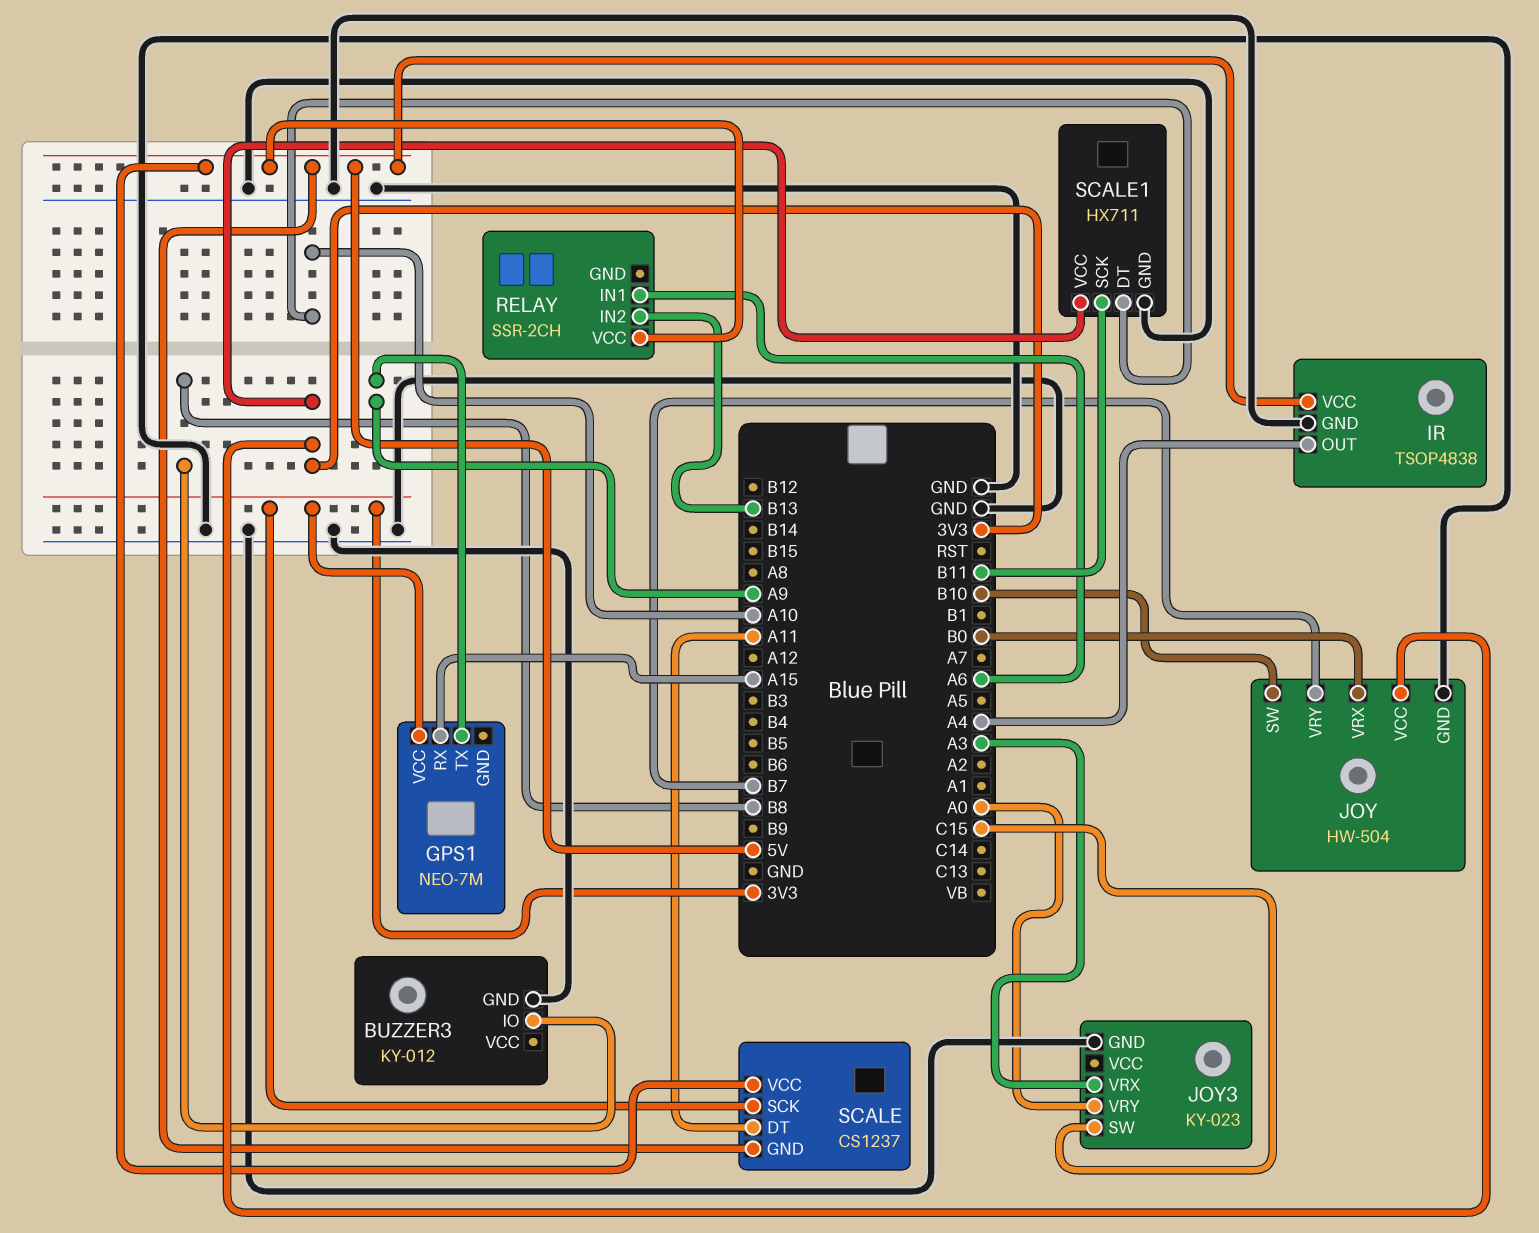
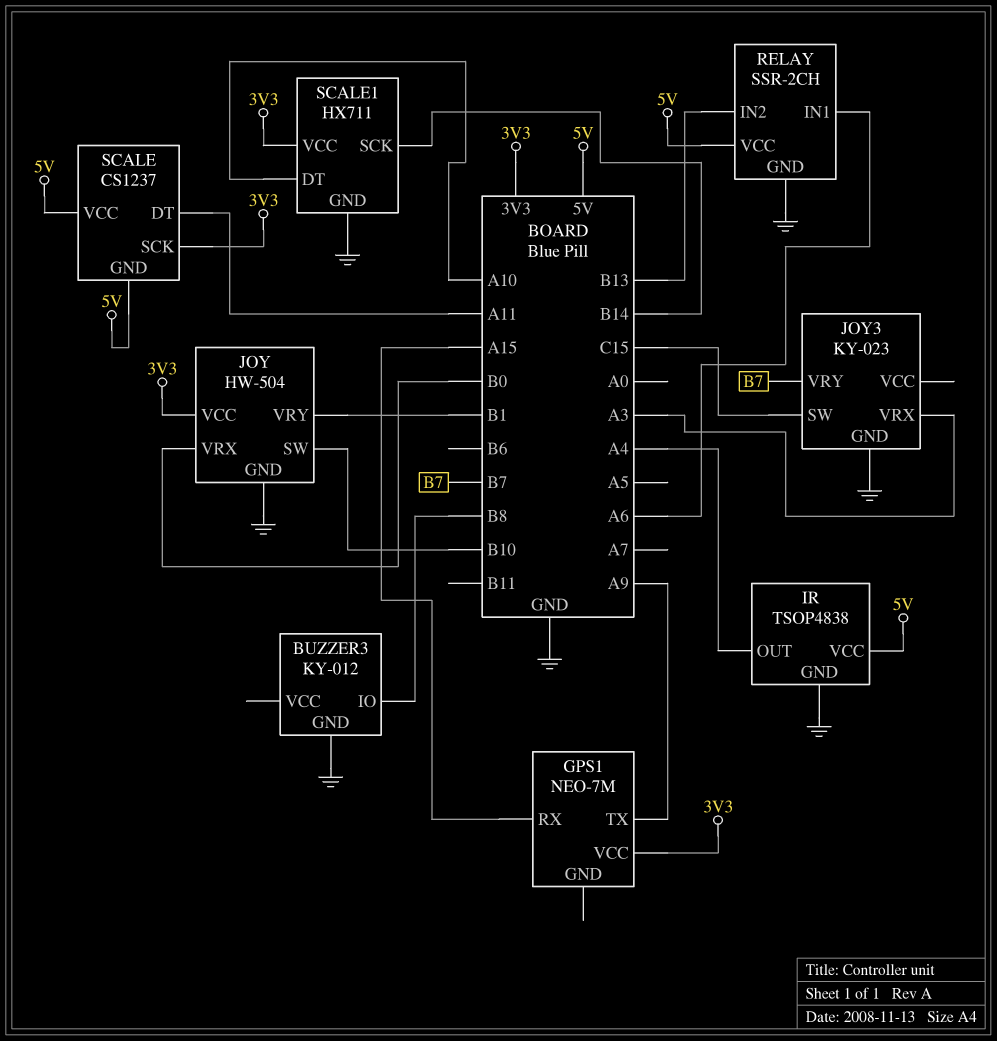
JOY pin VRY: B7 -> B1
JOY3 pin VRY: A0 -> B7
RELAY pin GND: none -> GND
SCALE1 pin SCK: B11 -> B14

